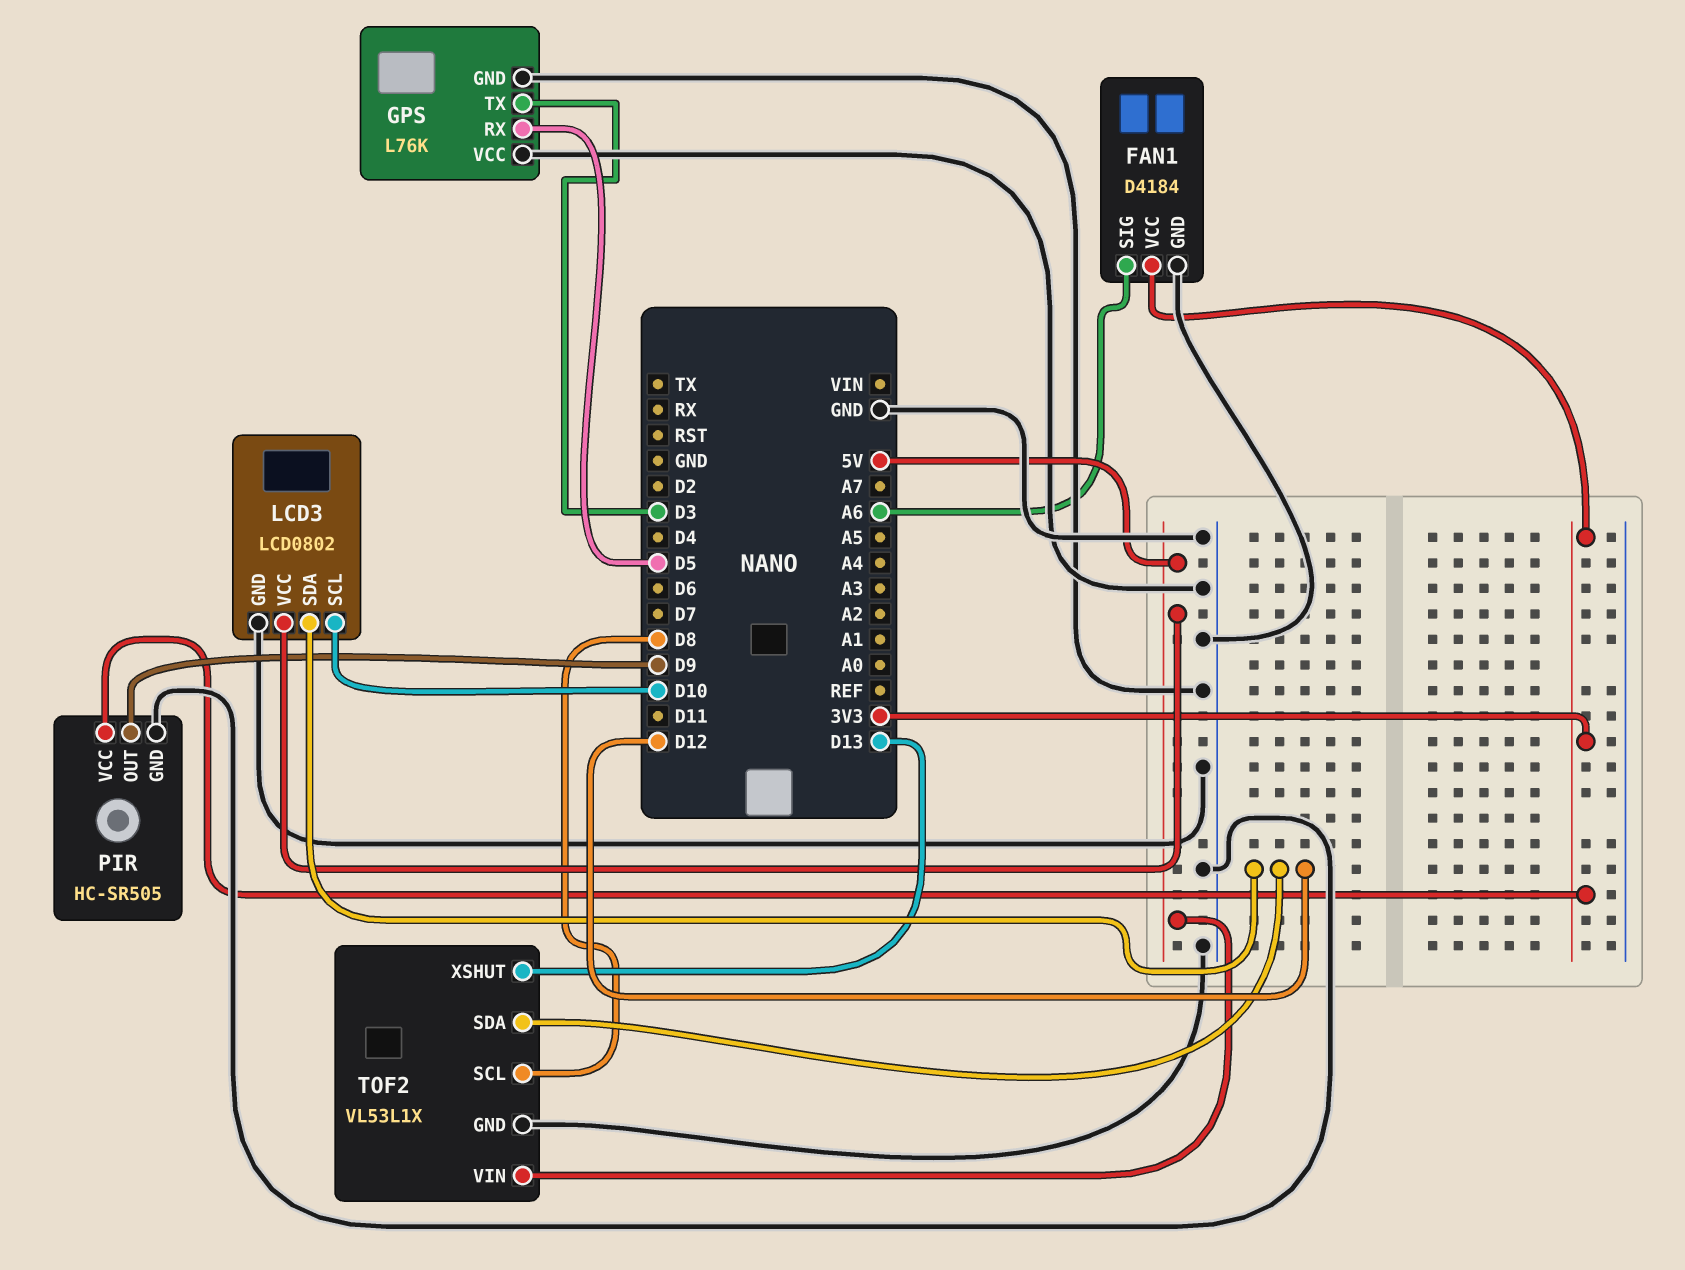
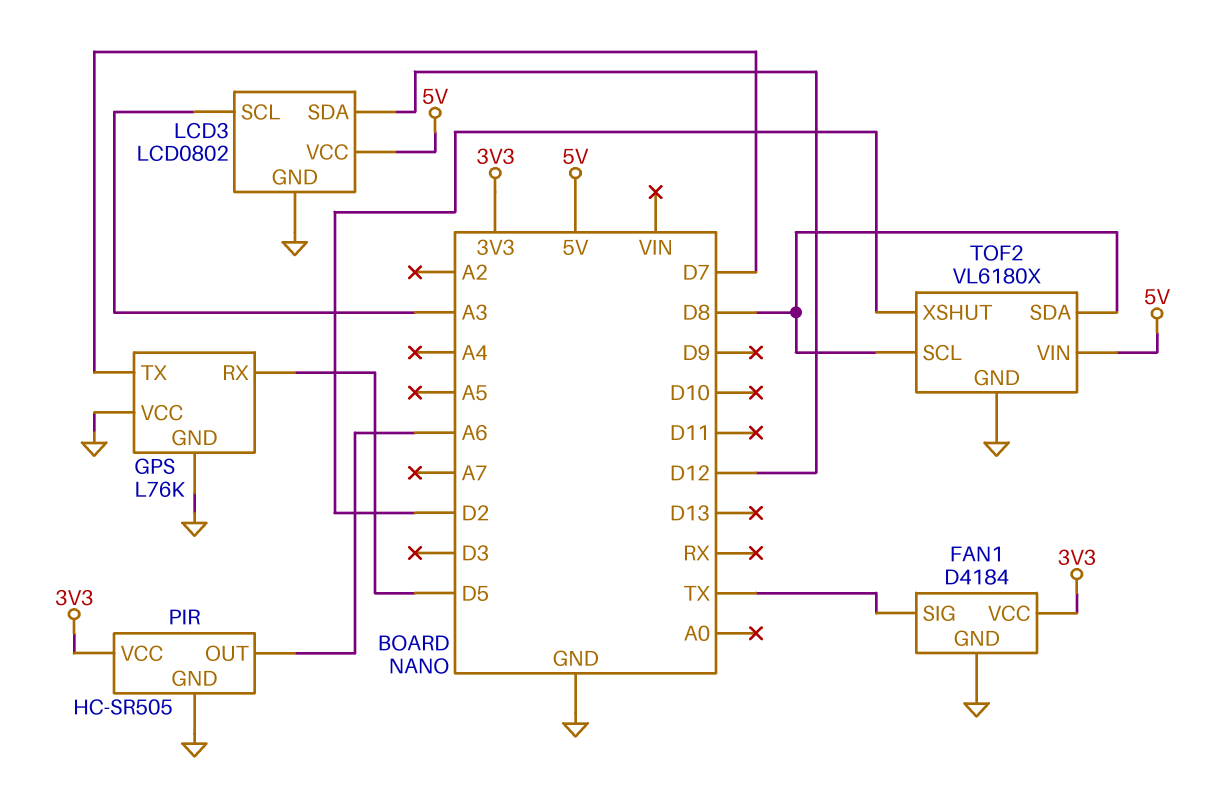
FAN1 pin SIG: A6 -> TX
GPS pin TX: D3 -> D7
LCD3 pin SCL: D10 -> A3
PIR pin OUT: D9 -> A6
TOF2: VL53L1X -> VL6180X
TOF2 pin SDA: D12 -> D8
TOF2 pin XSHUT: D13 -> D2

